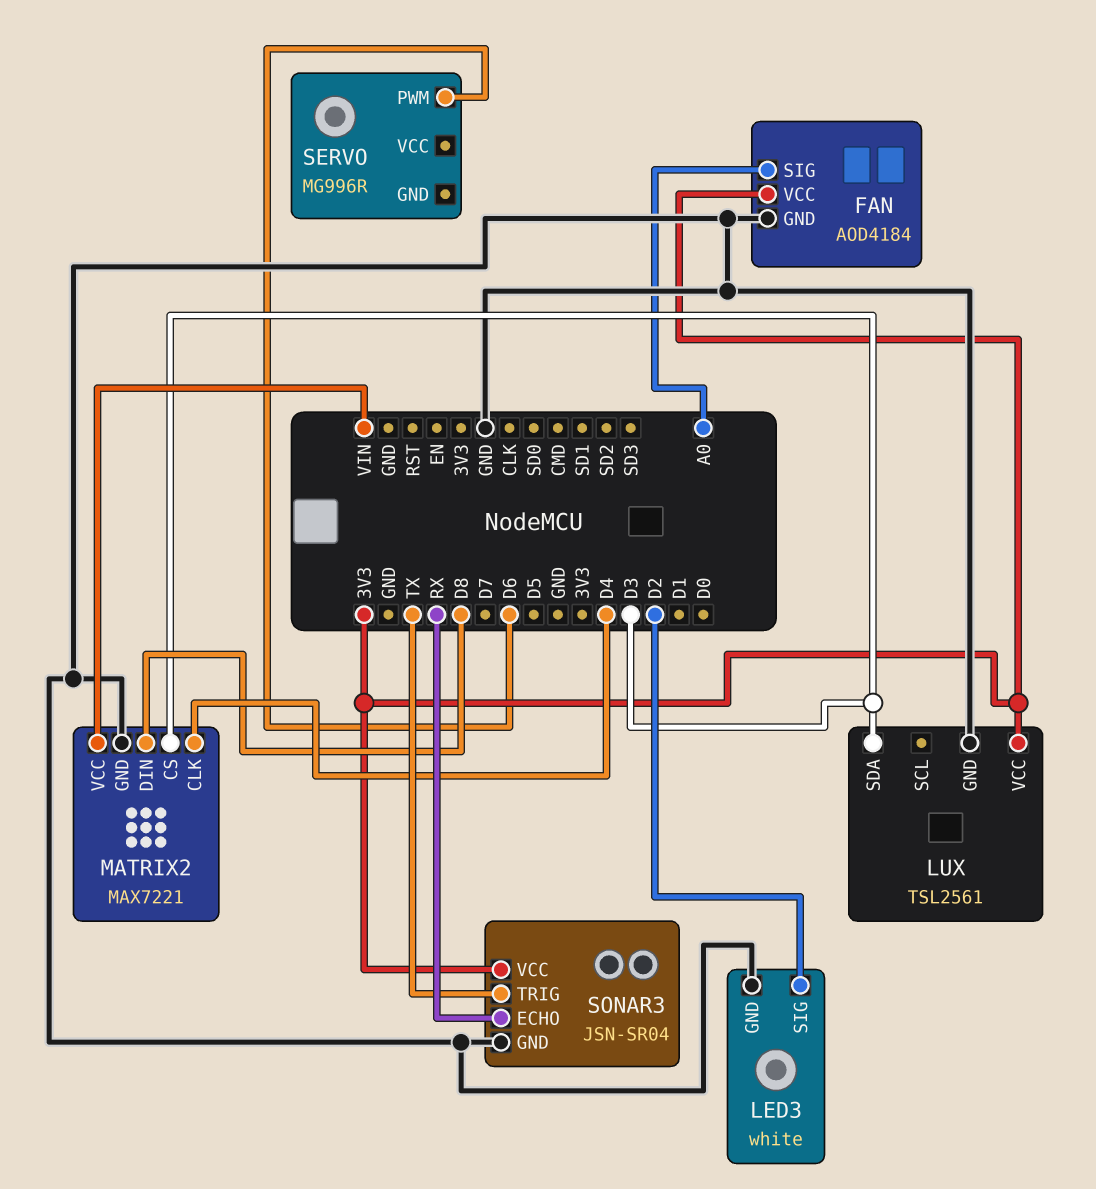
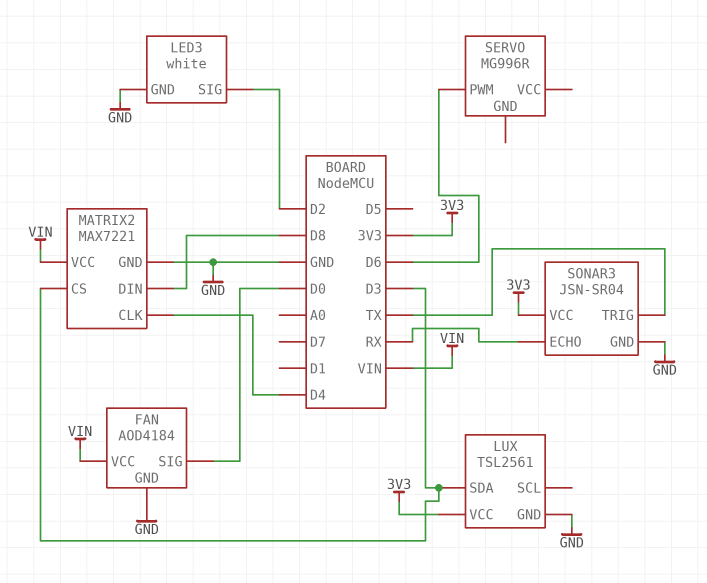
FAN pin SIG: A0 -> D0
FAN pin VCC: 3V3 -> VIN

